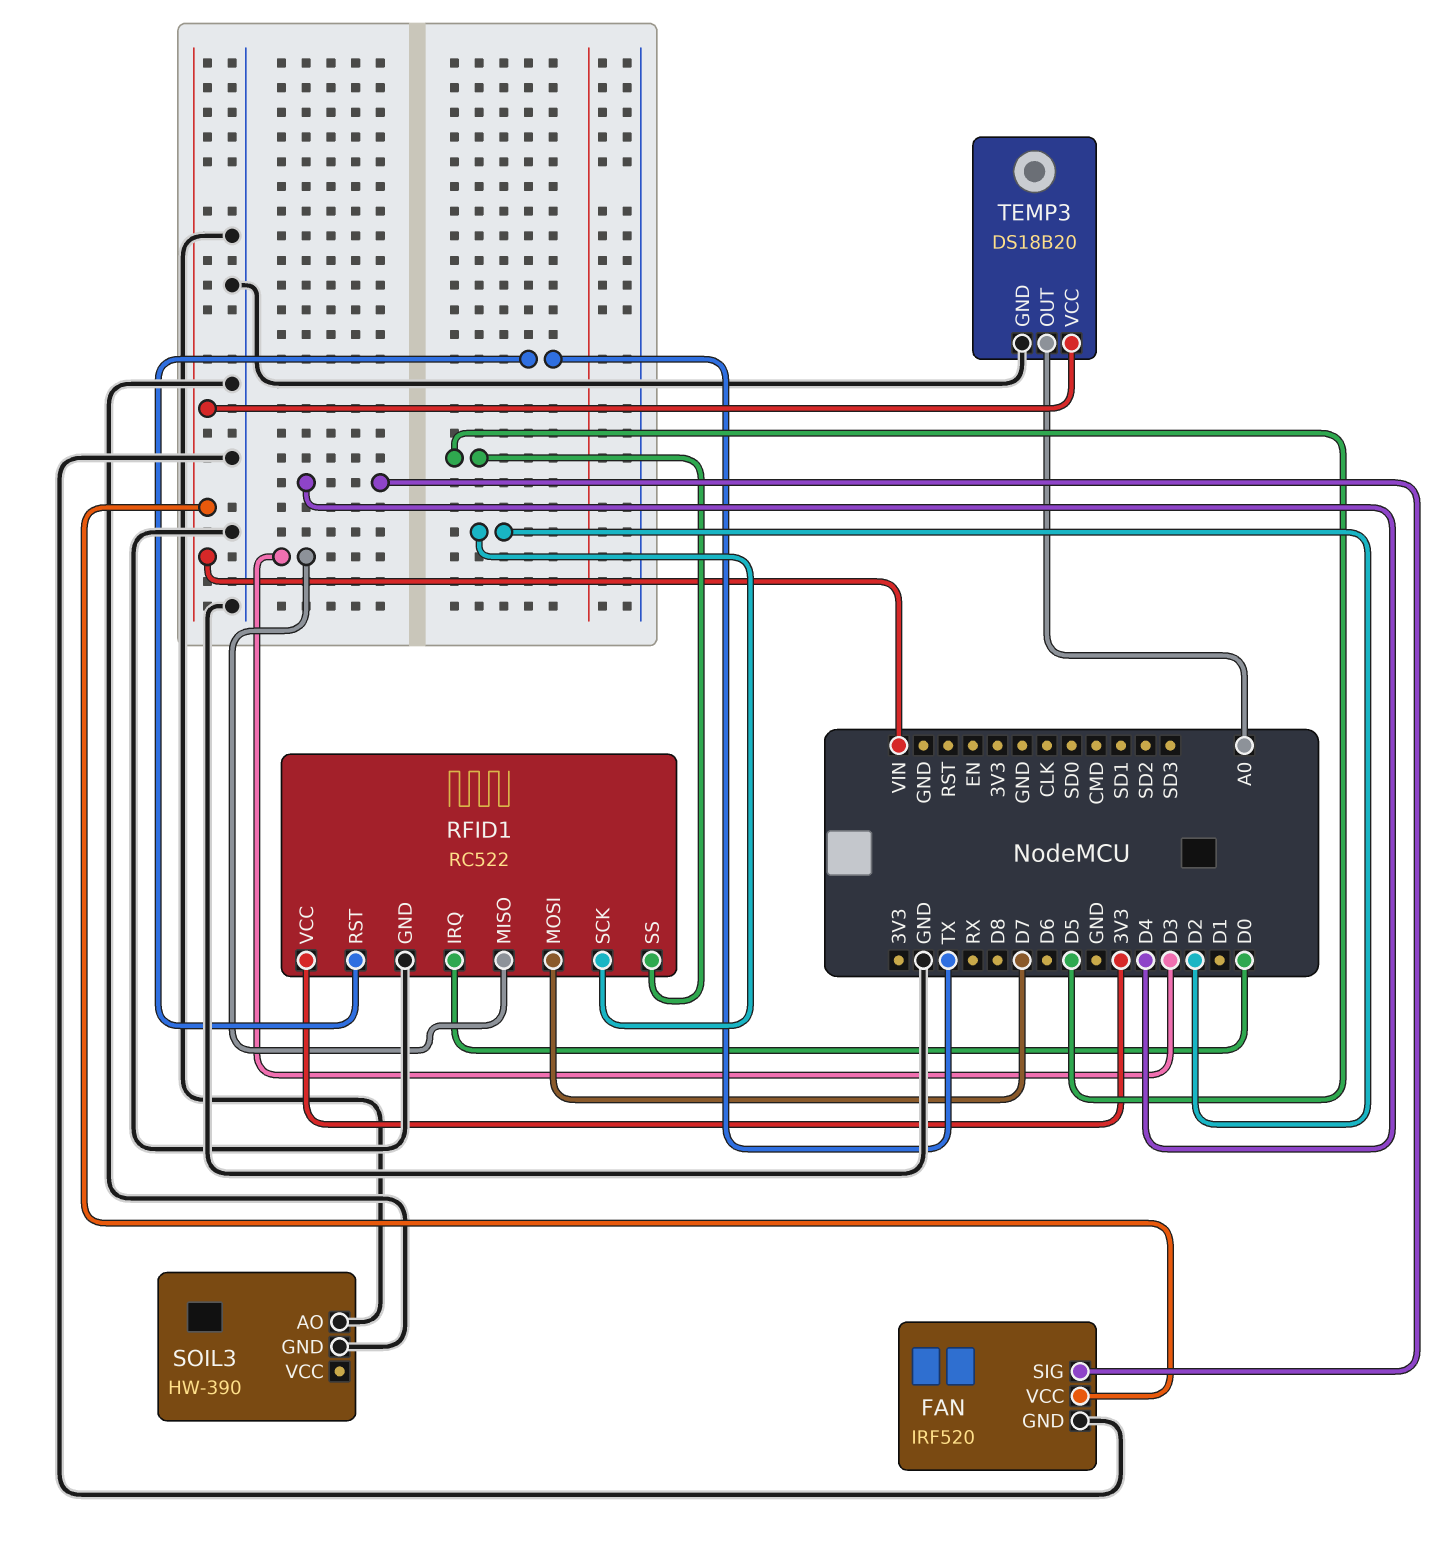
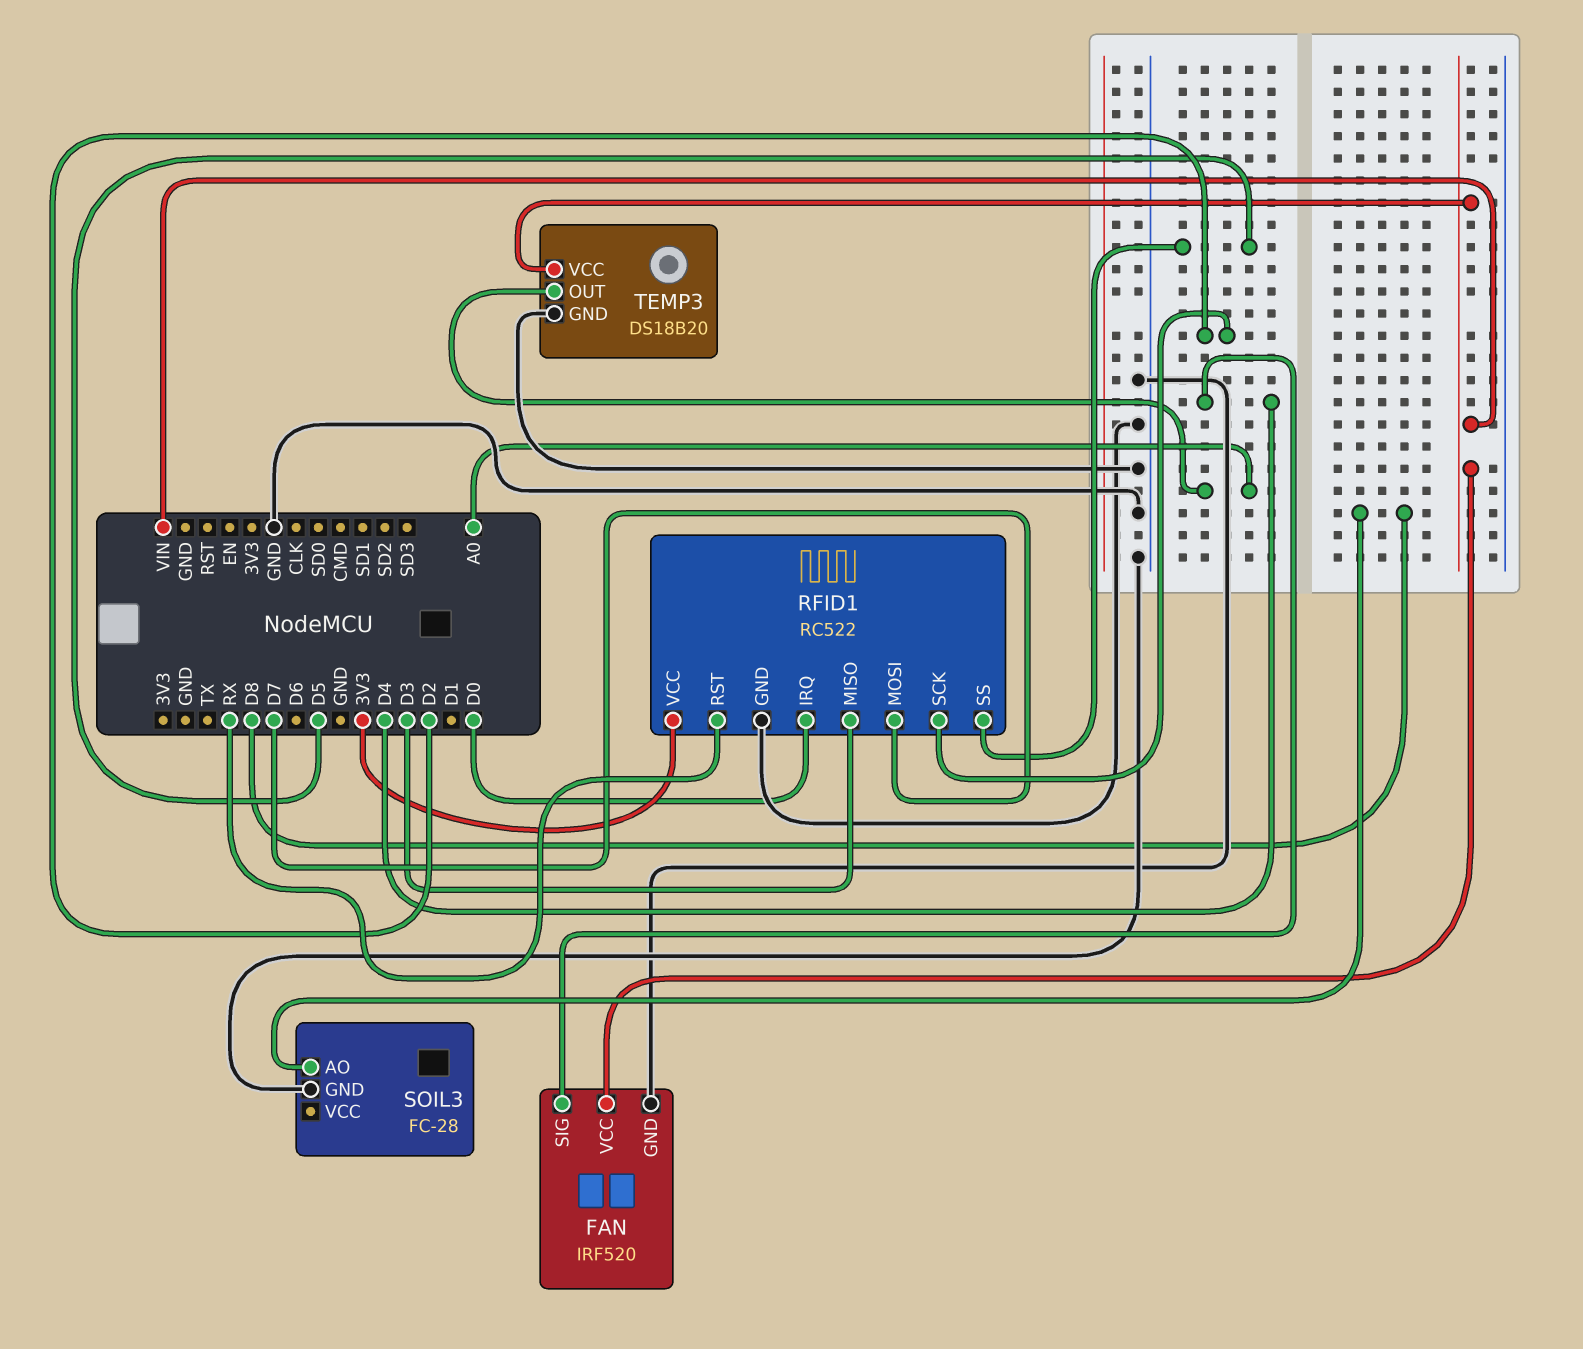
RFID1 pin RST: TX -> RX
SOIL3: HW-390 -> FC-28
SOIL3 pin AO: GND -> D8

